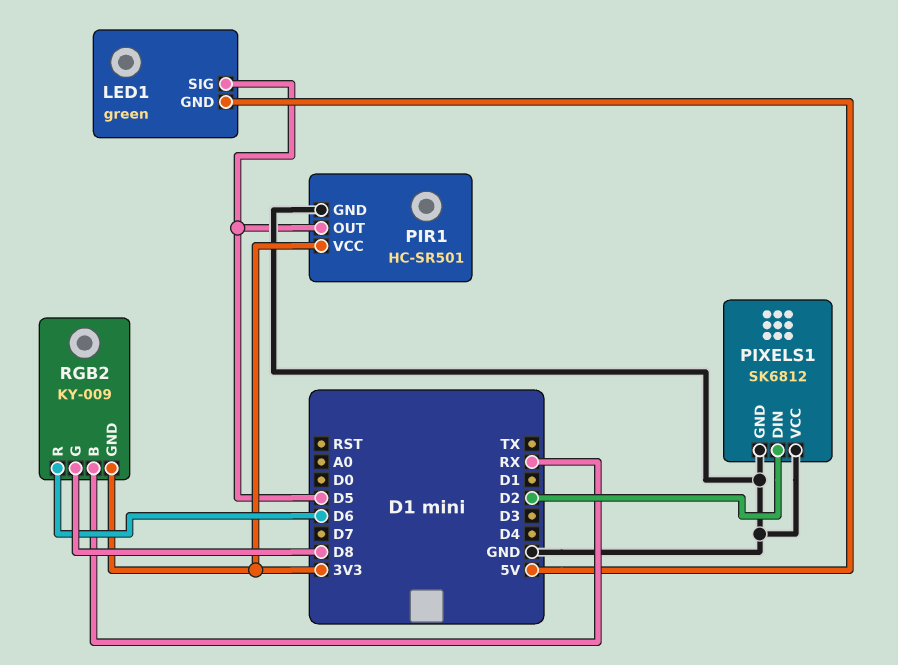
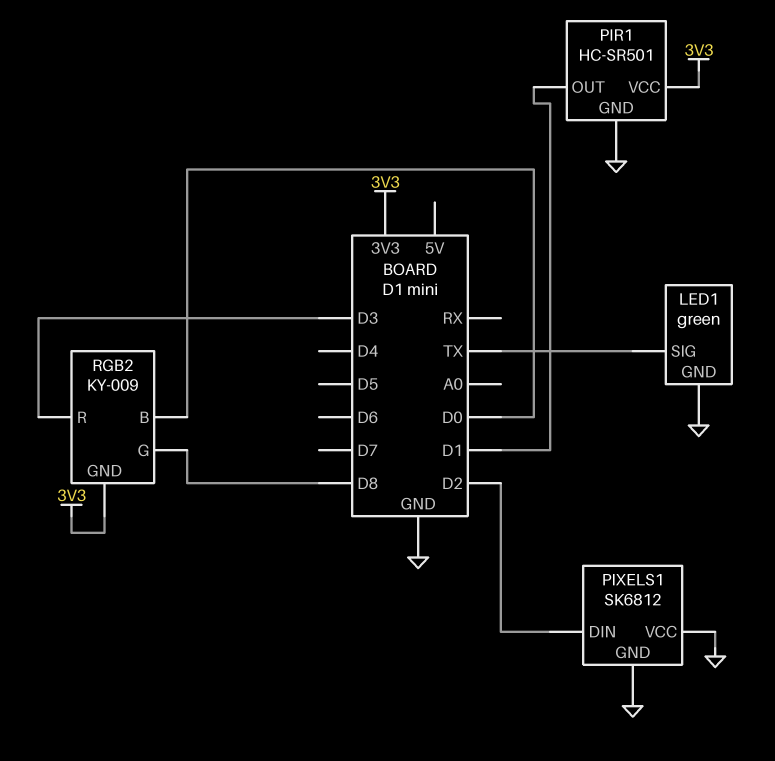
LED1 pin GND: 5V -> GND
LED1 pin SIG: D5 -> TX
PIR1 pin OUT: D5 -> D1
RGB2 pin B: RX -> D0
RGB2 pin R: D6 -> D3

